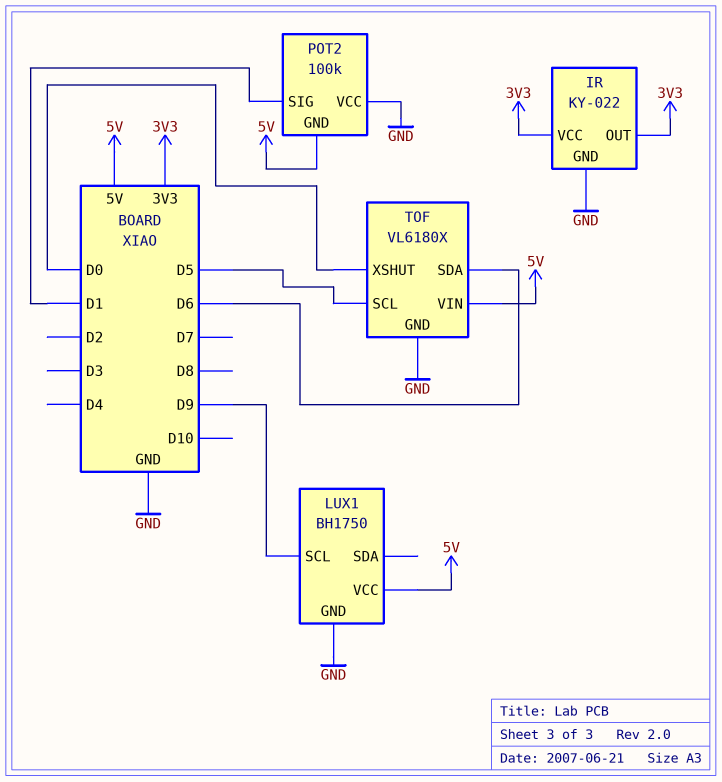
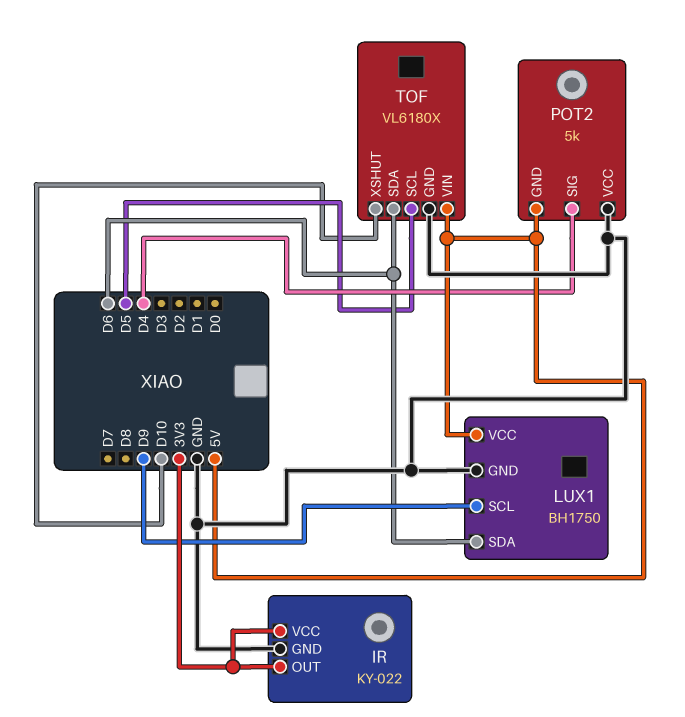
LUX1 pin SDA: none -> D6
POT2: 100k -> 5k
POT2 pin SIG: D1 -> D4
TOF pin XSHUT: D0 -> D10

